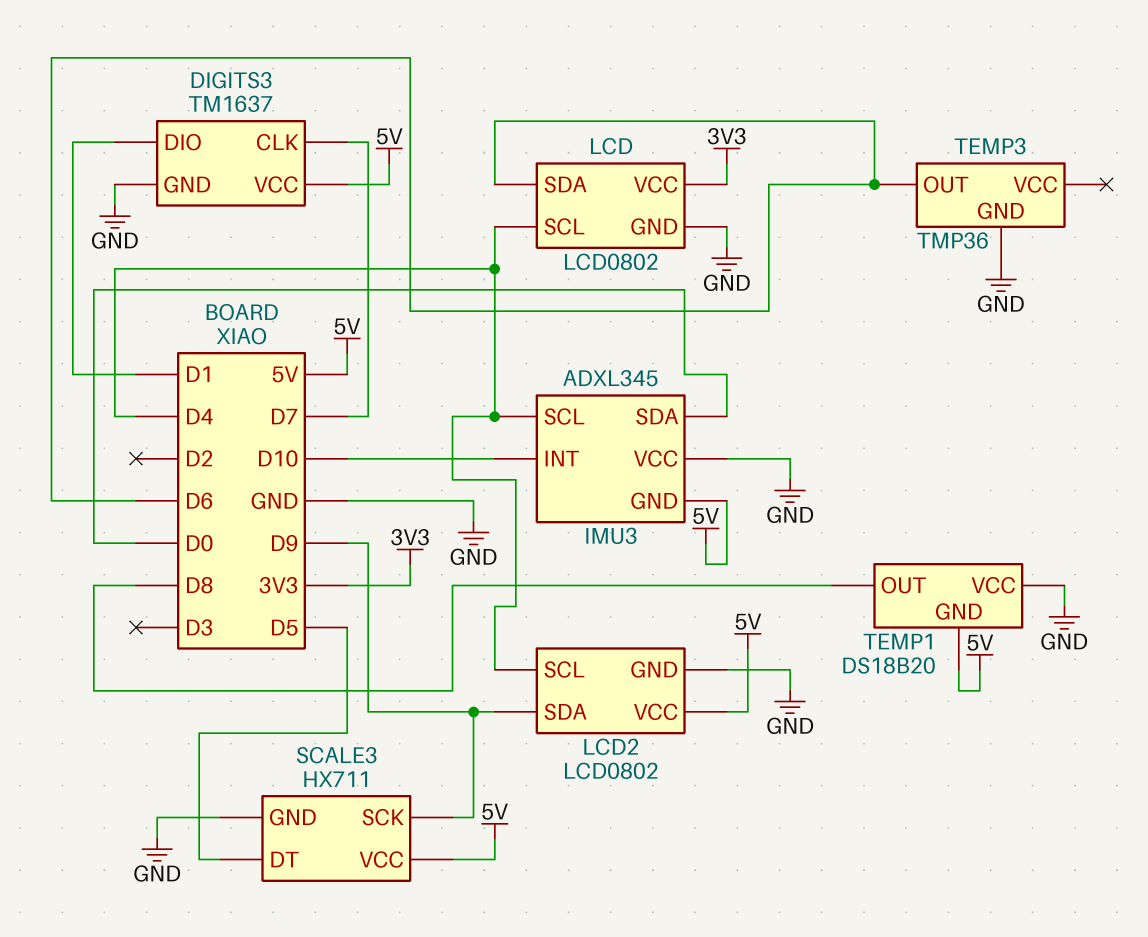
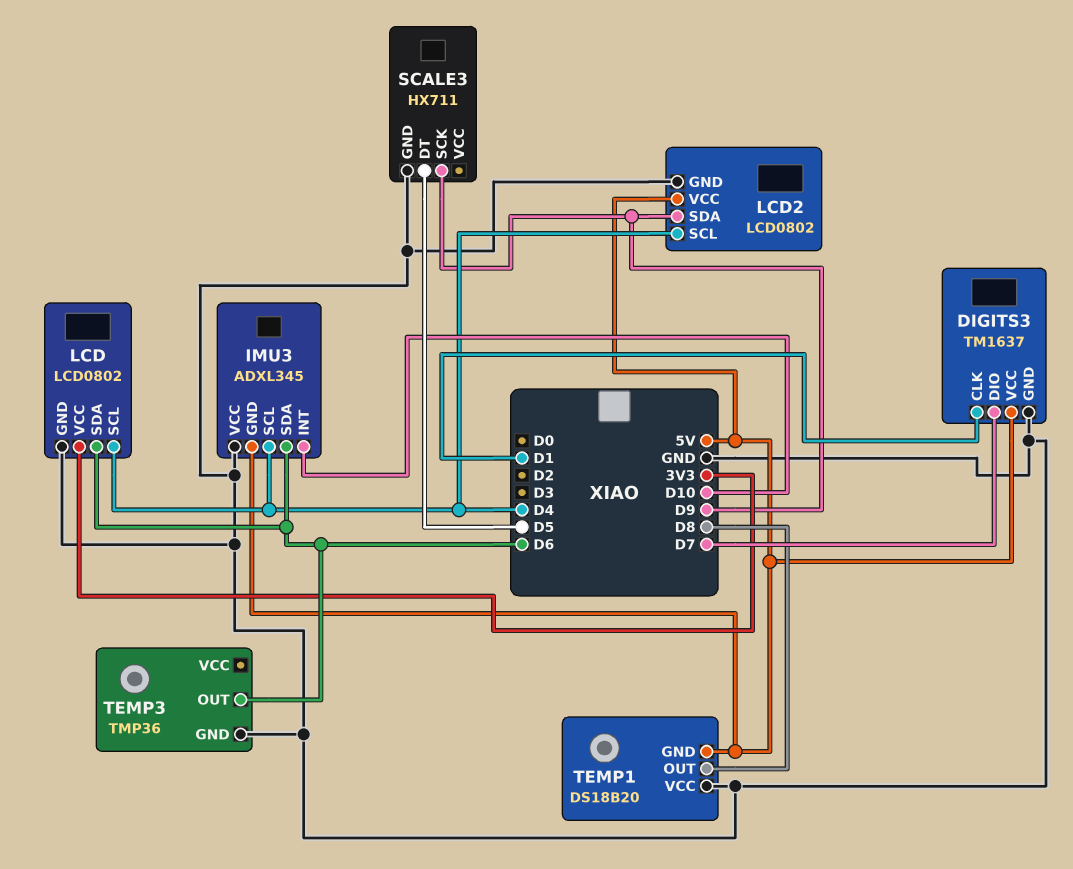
DIGITS3 pin CLK: D7 -> D1
DIGITS3 pin DIO: D1 -> D7
IMU3 pin SDA: D0 -> D6
SCALE3 pin VCC: 5V -> none

